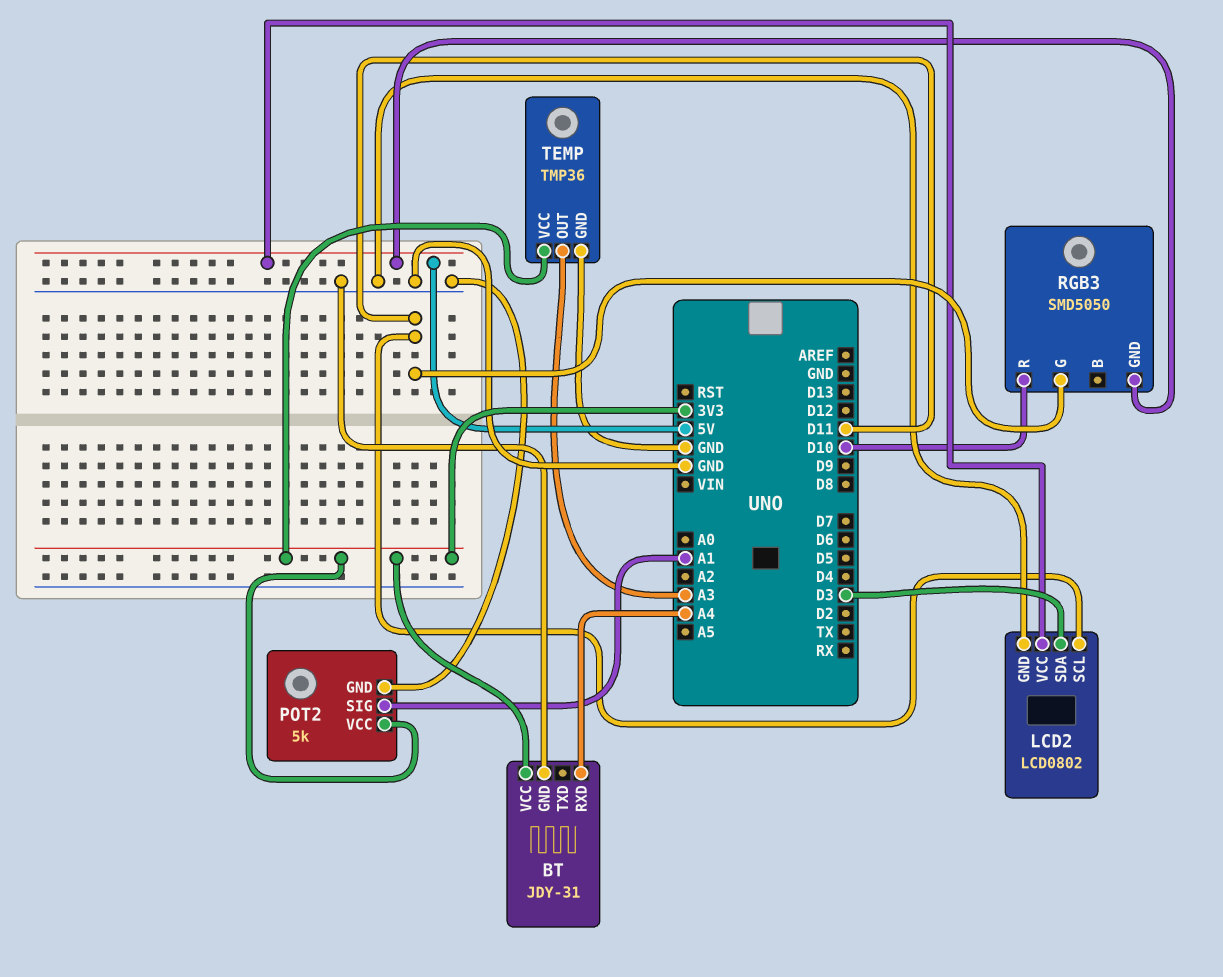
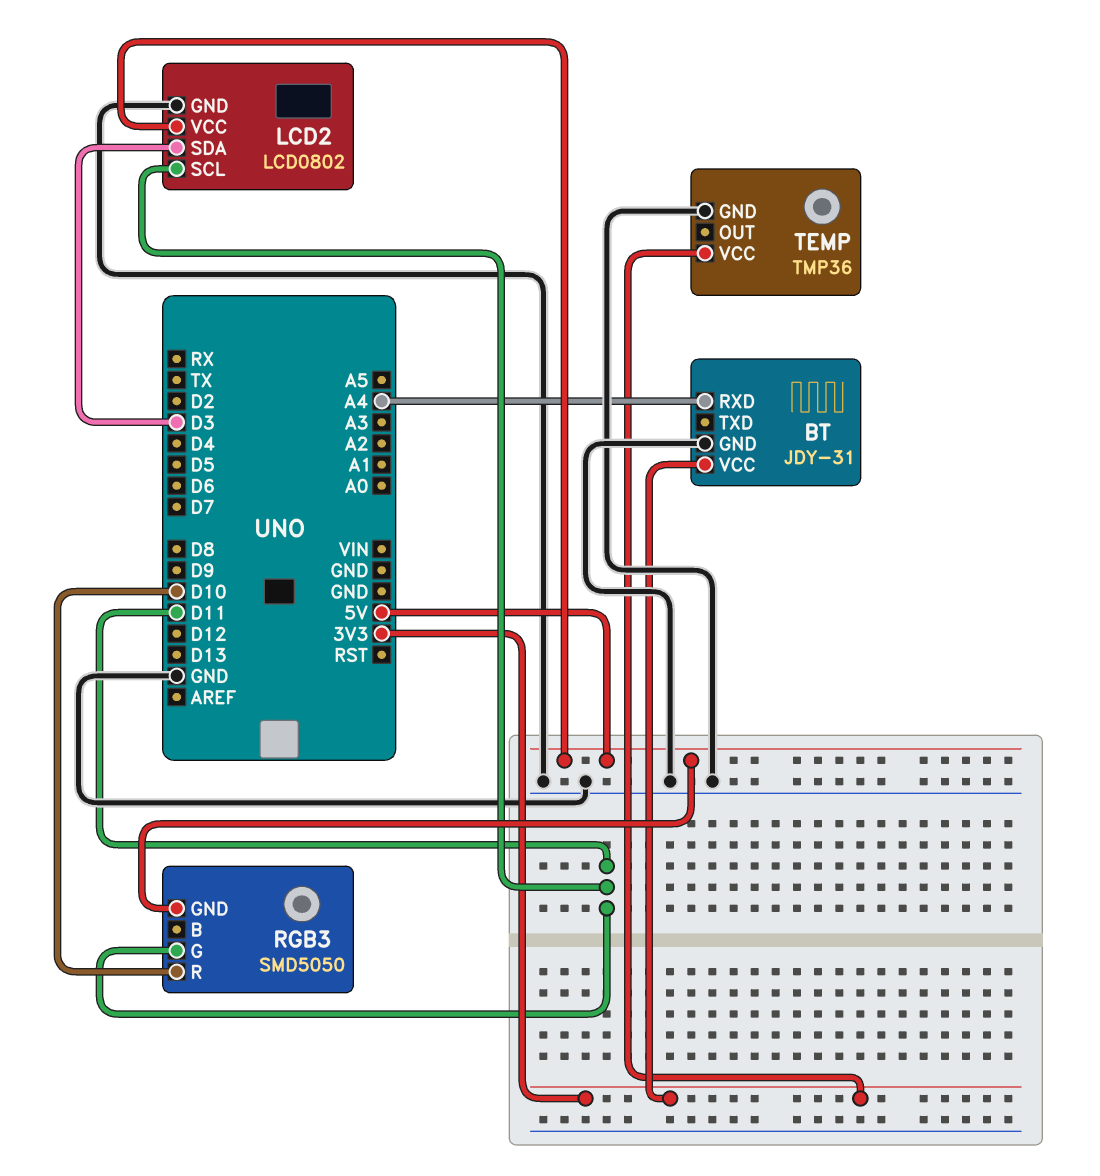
POT2: 5k -> none
POT2 pin GND: GND -> none
POT2 pin SIG: A1 -> none
POT2 pin VCC: 3V3 -> none
TEMP pin OUT: A3 -> none

